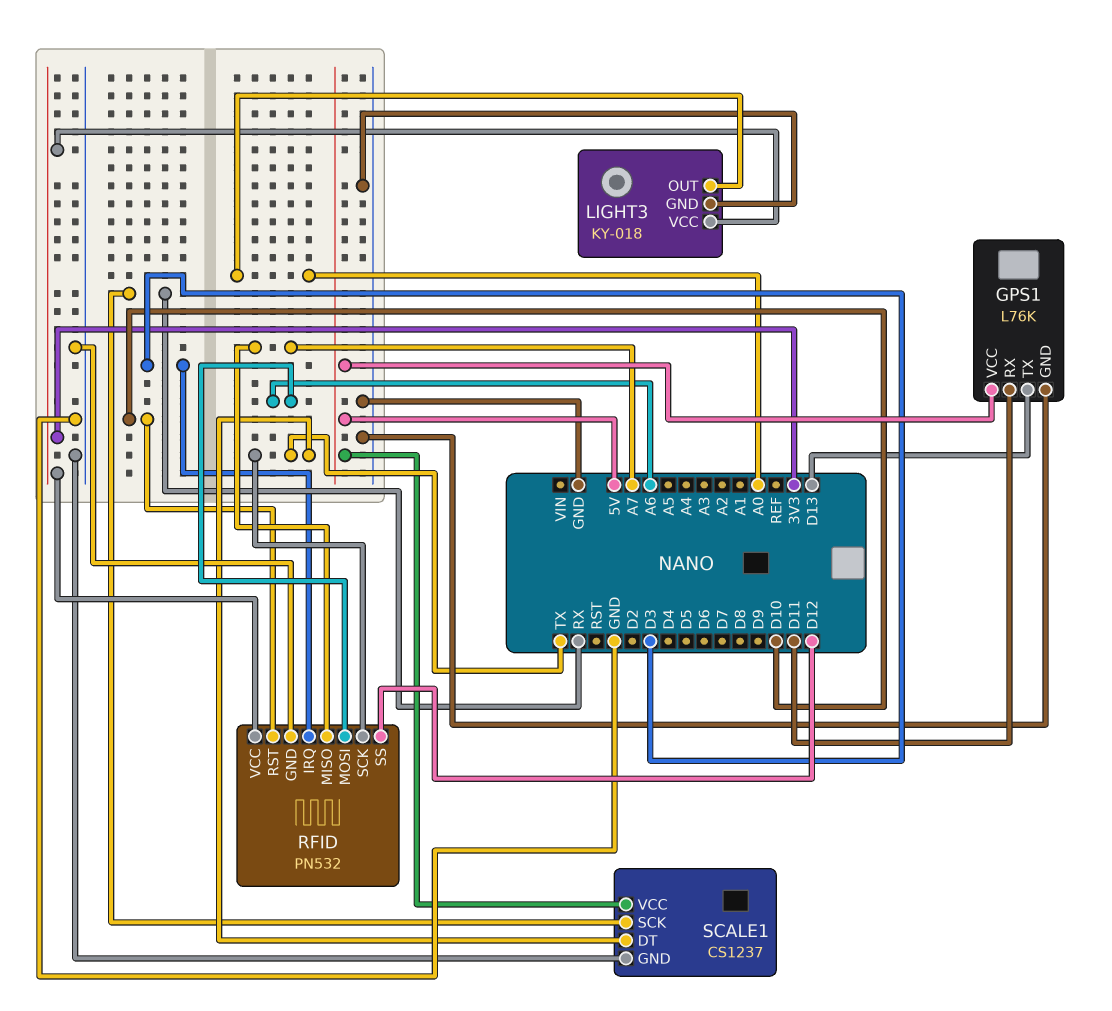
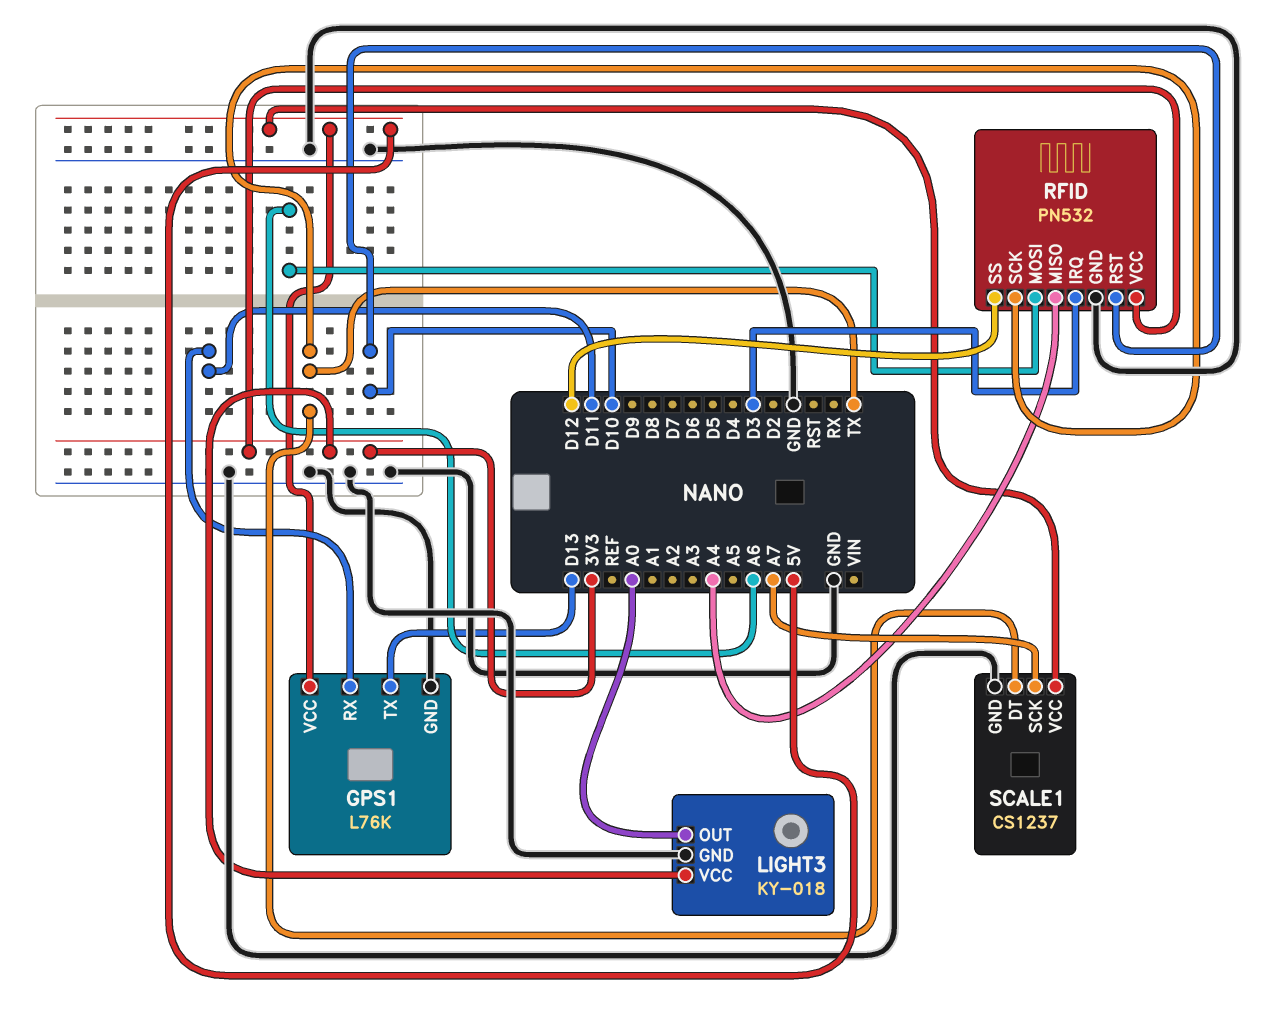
RFID pin MISO: A7 -> A4
SCALE1 pin SCK: RX -> A7

